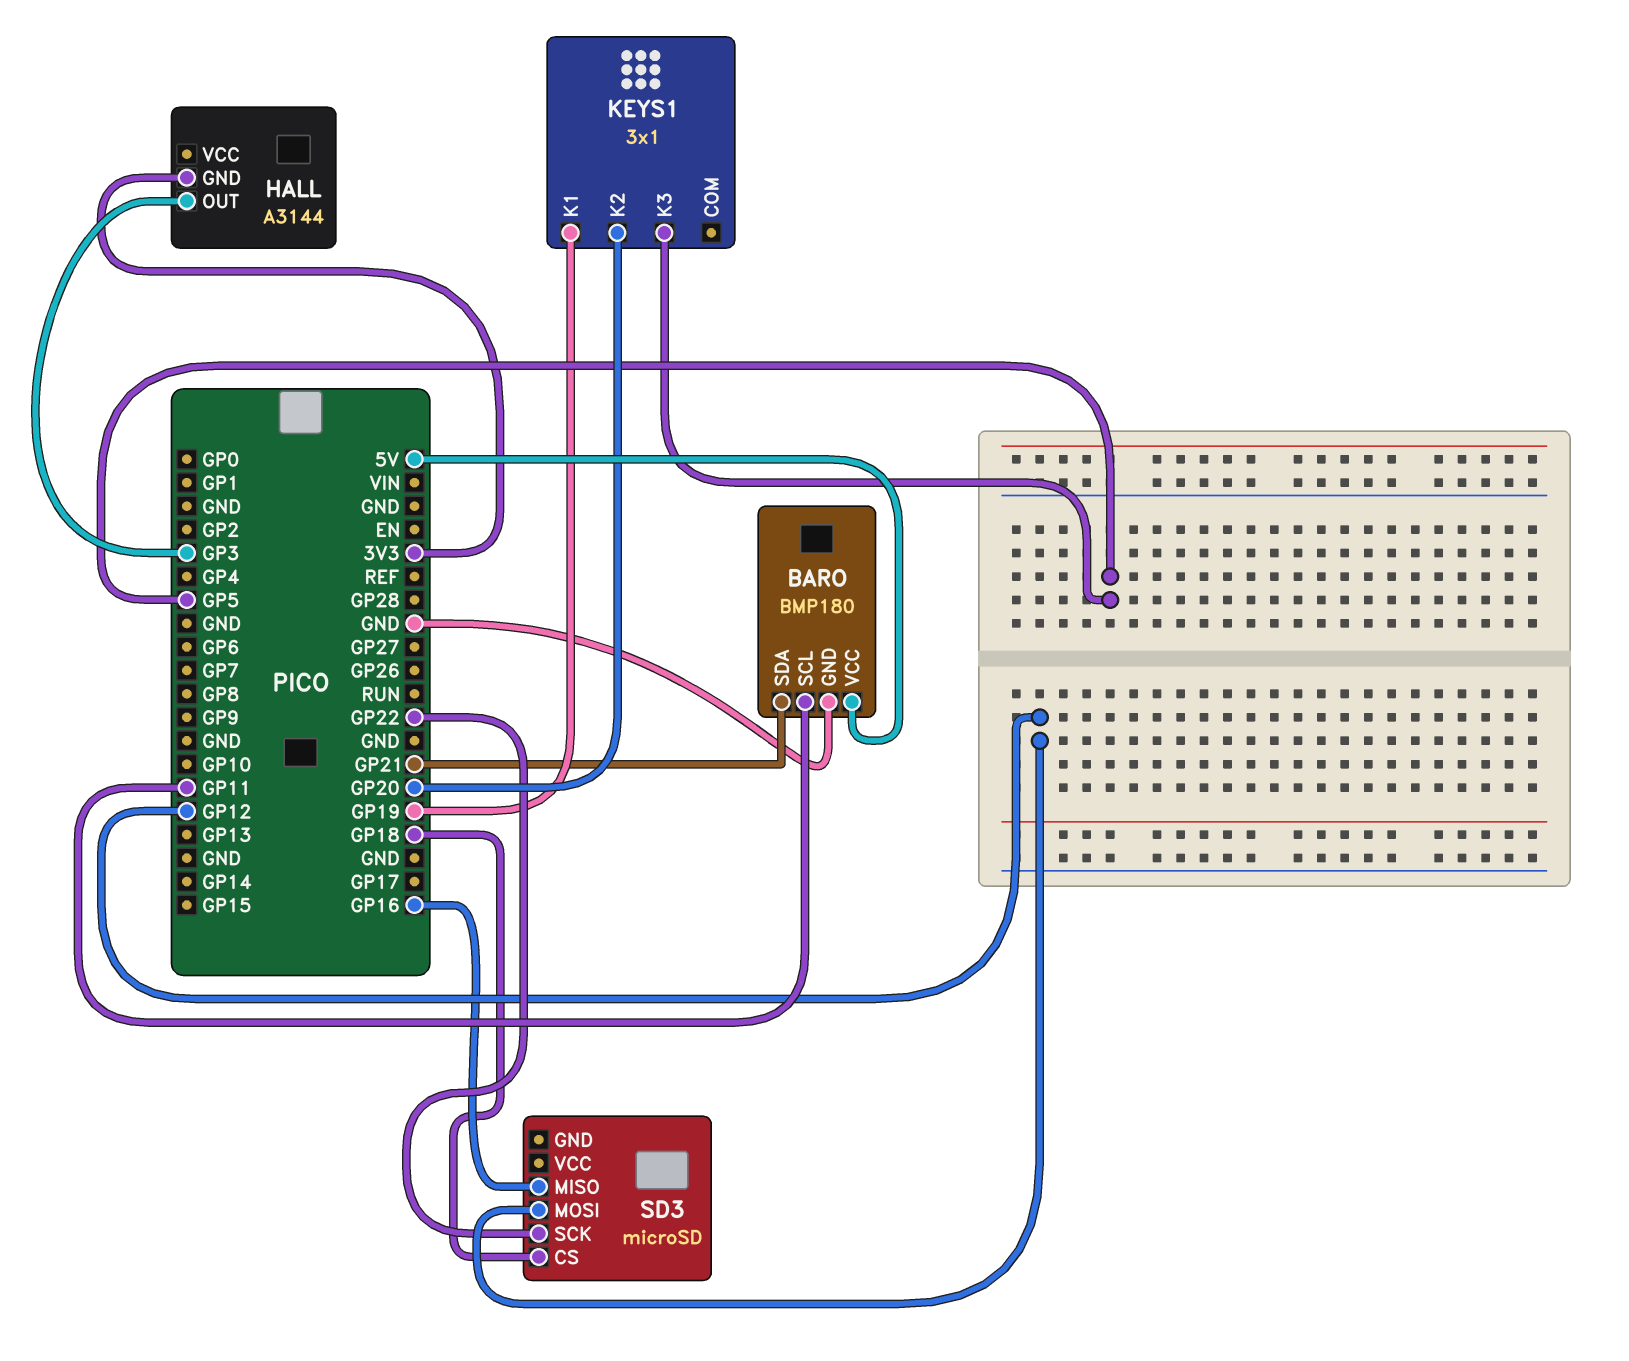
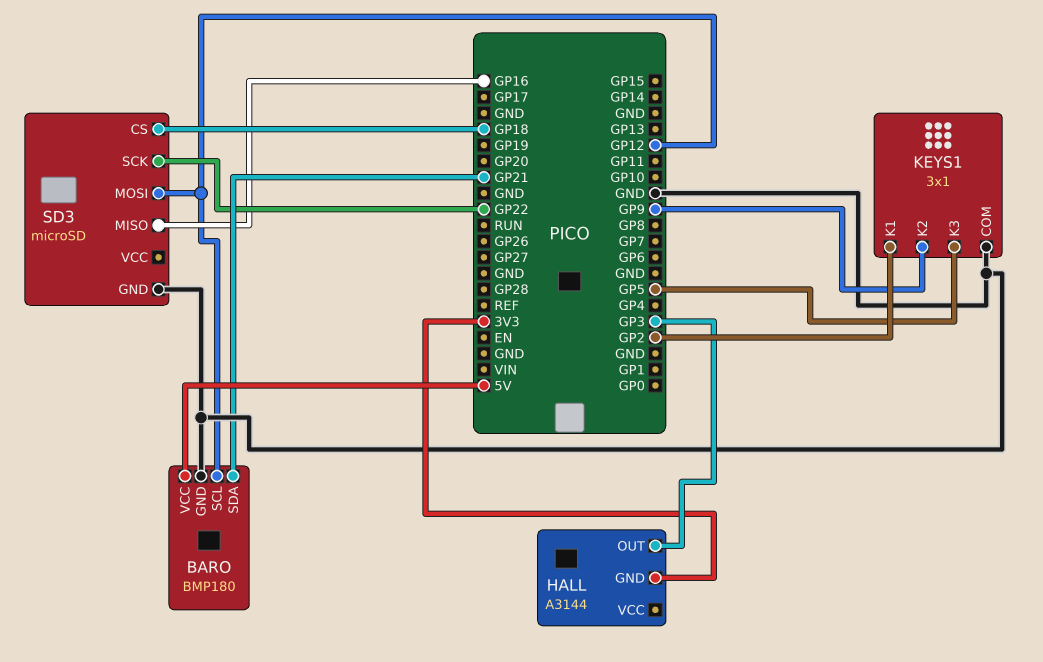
BARO pin SCL: GP11 -> GP12
KEYS1 pin COM: none -> GND
KEYS1 pin K1: GP19 -> GP2
KEYS1 pin K2: GP20 -> GP9
SD3 pin GND: none -> GND

